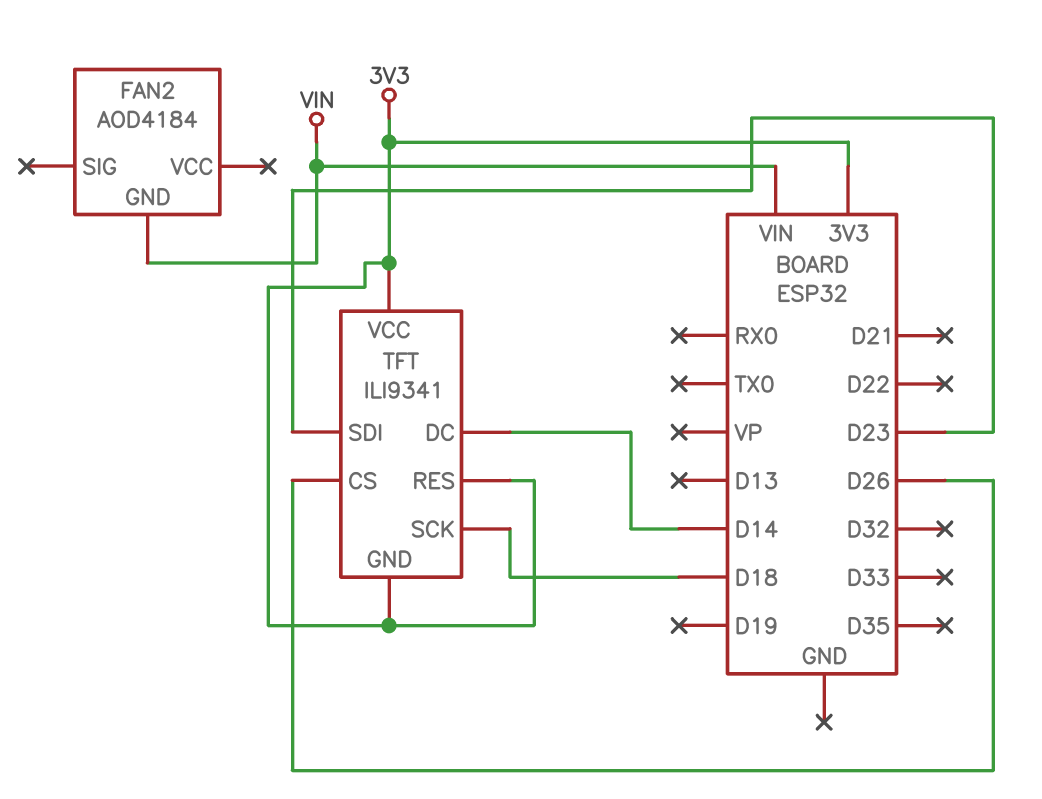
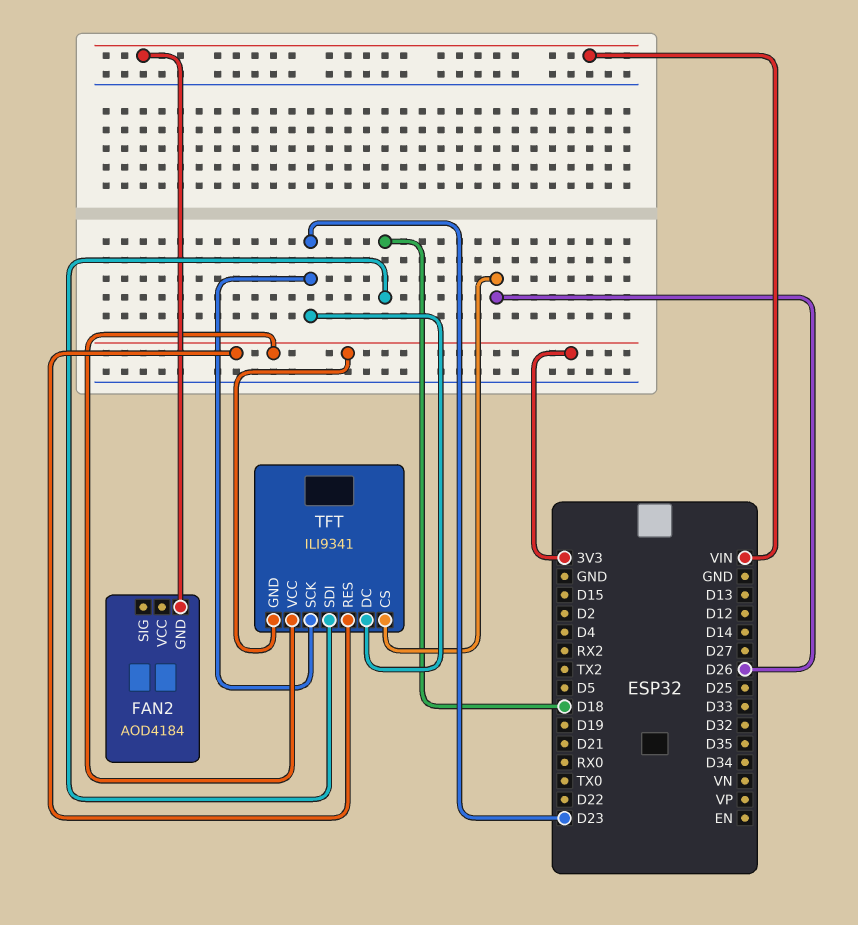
TFT pin DC: D14 -> D23
TFT pin SCK: D18 -> D23
TFT pin SDI: D23 -> D18

